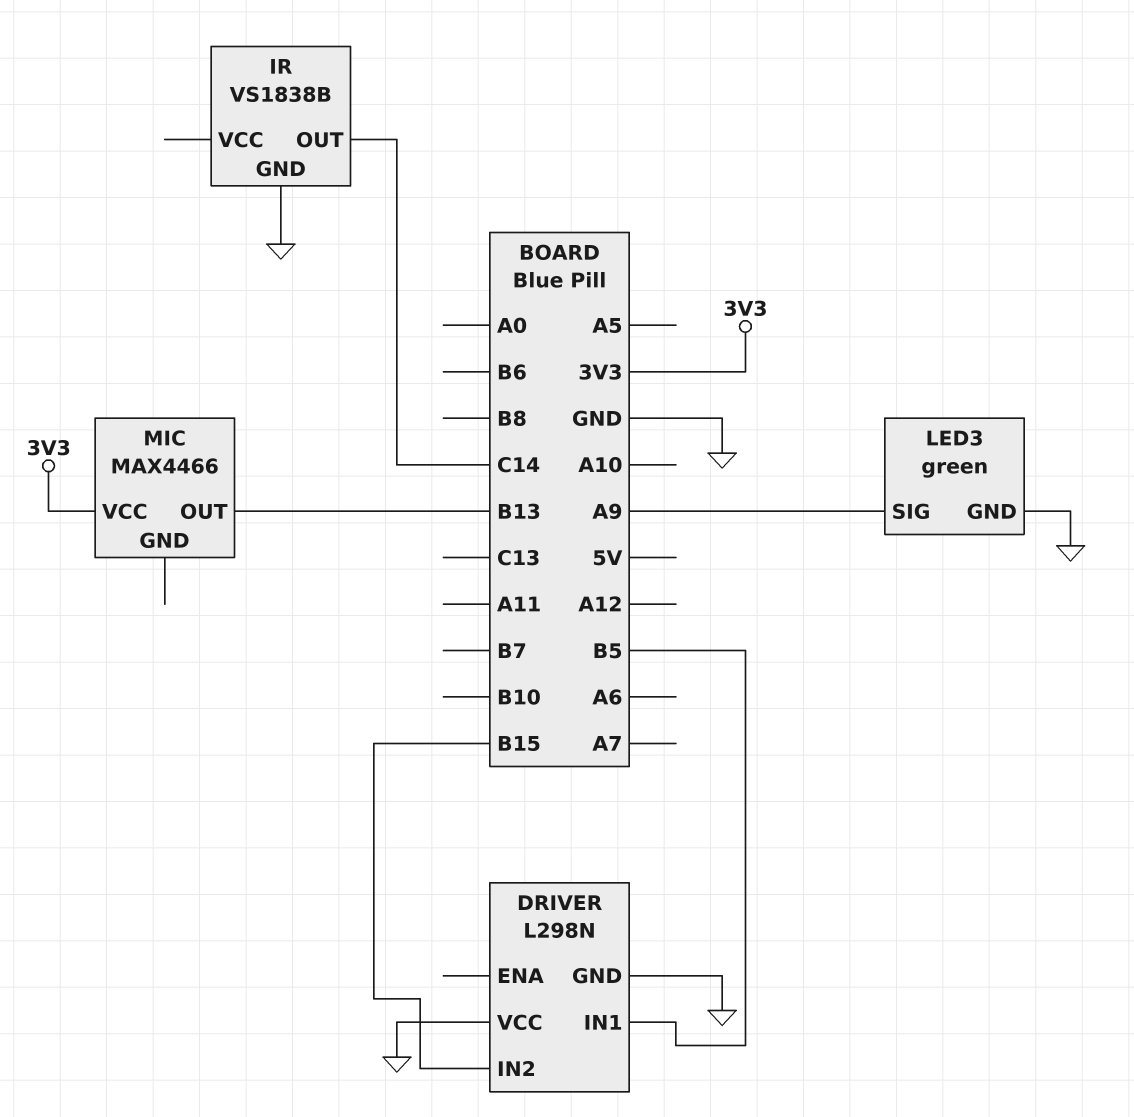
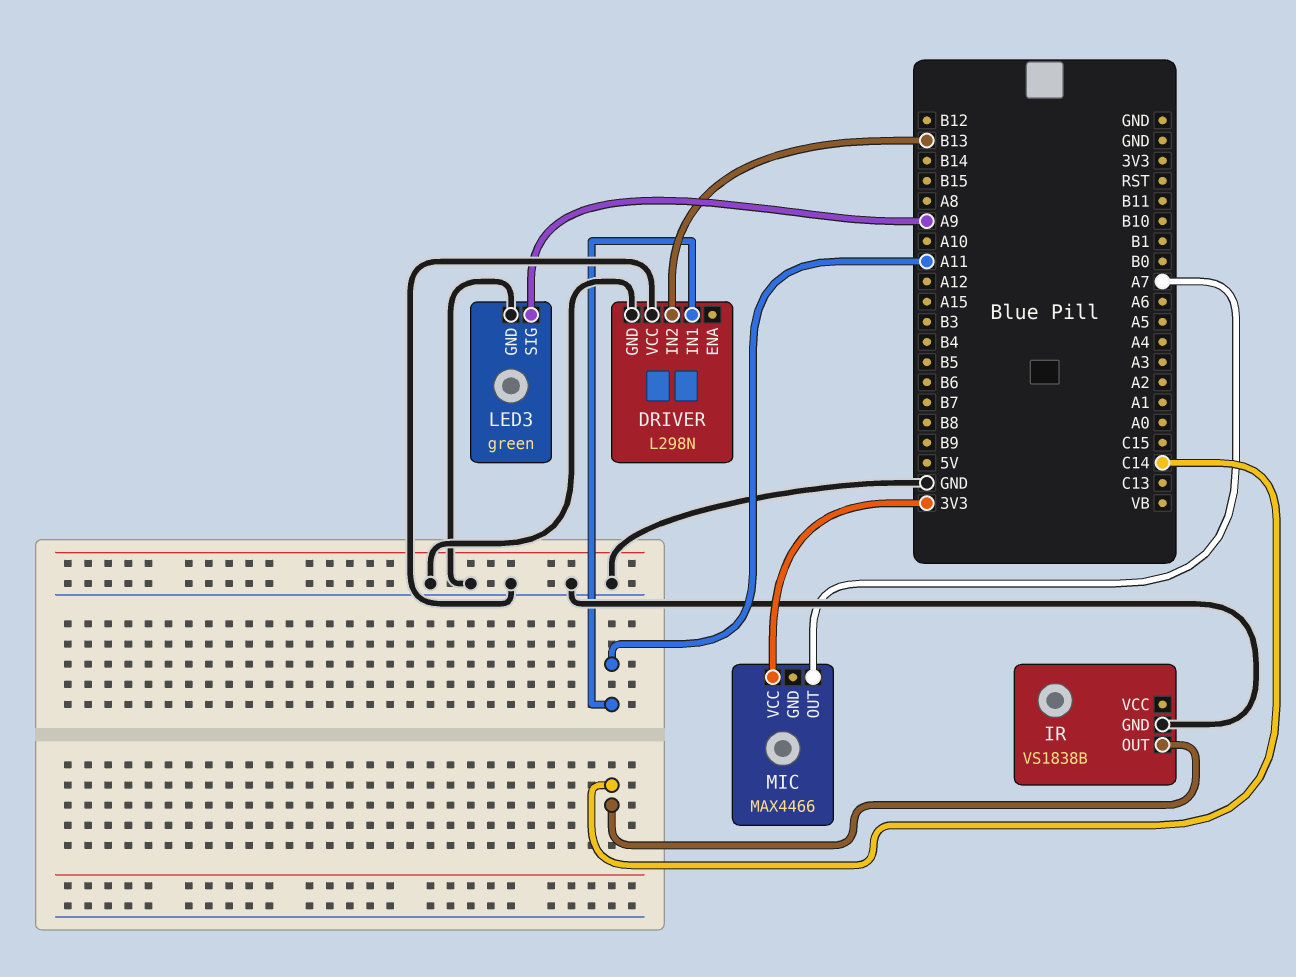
DRIVER pin IN1: B5 -> A11
DRIVER pin IN2: B15 -> B13
MIC pin OUT: B13 -> A7

